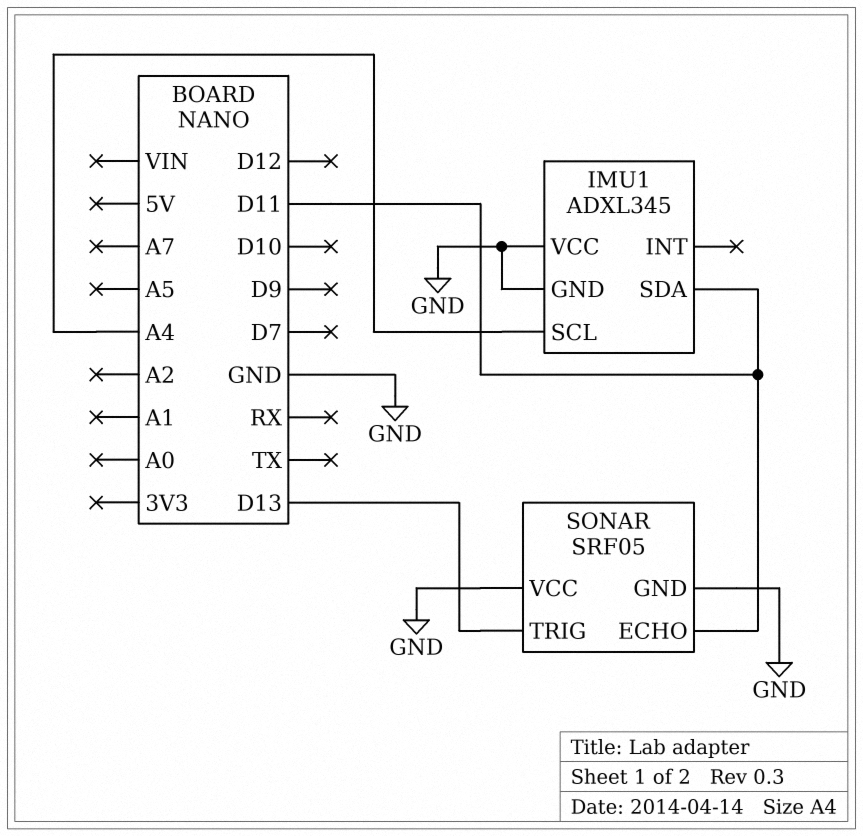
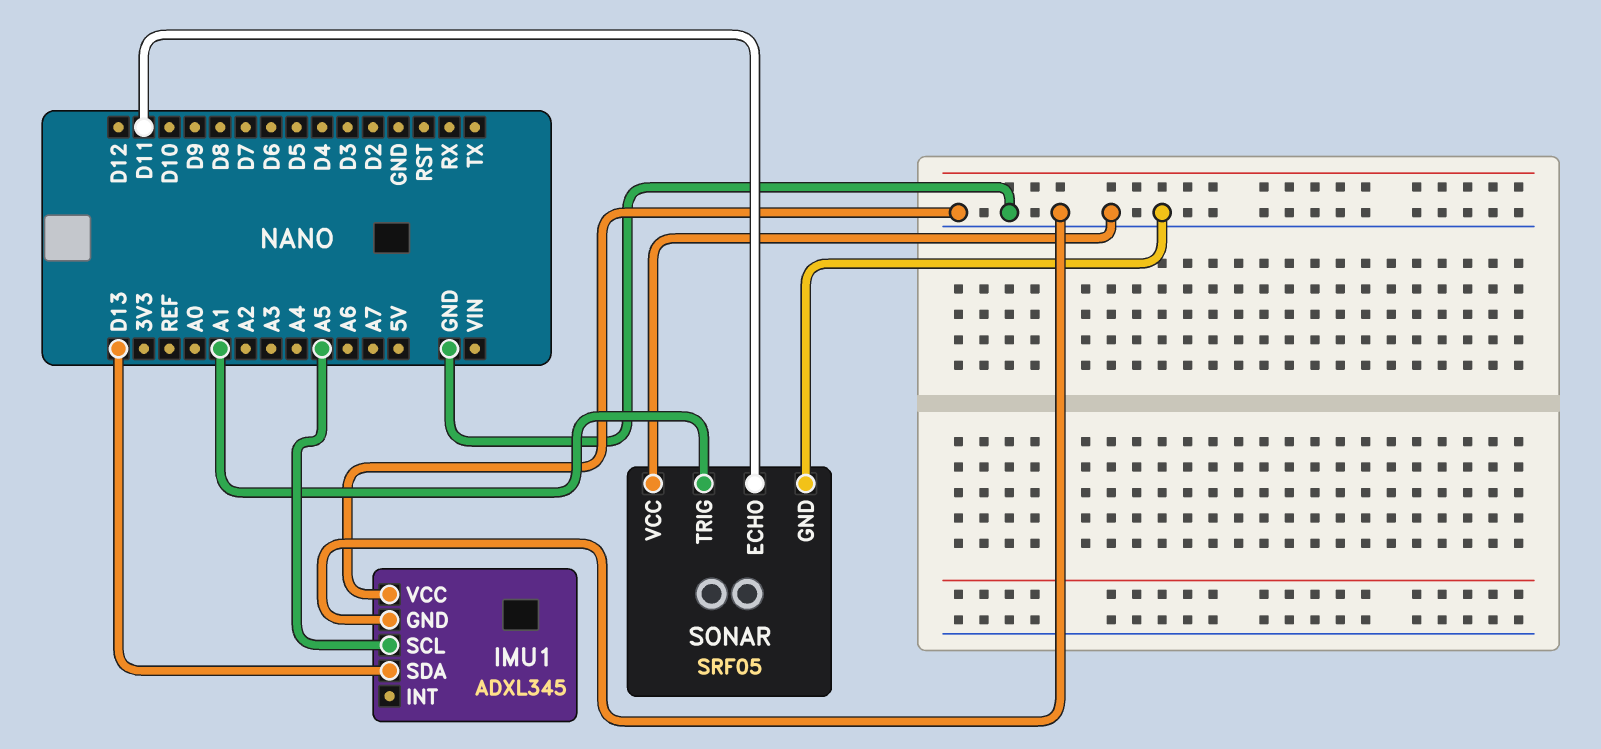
IMU1 pin SCL: A4 -> A5
IMU1 pin SDA: D11 -> D13
SONAR pin TRIG: D13 -> A1

